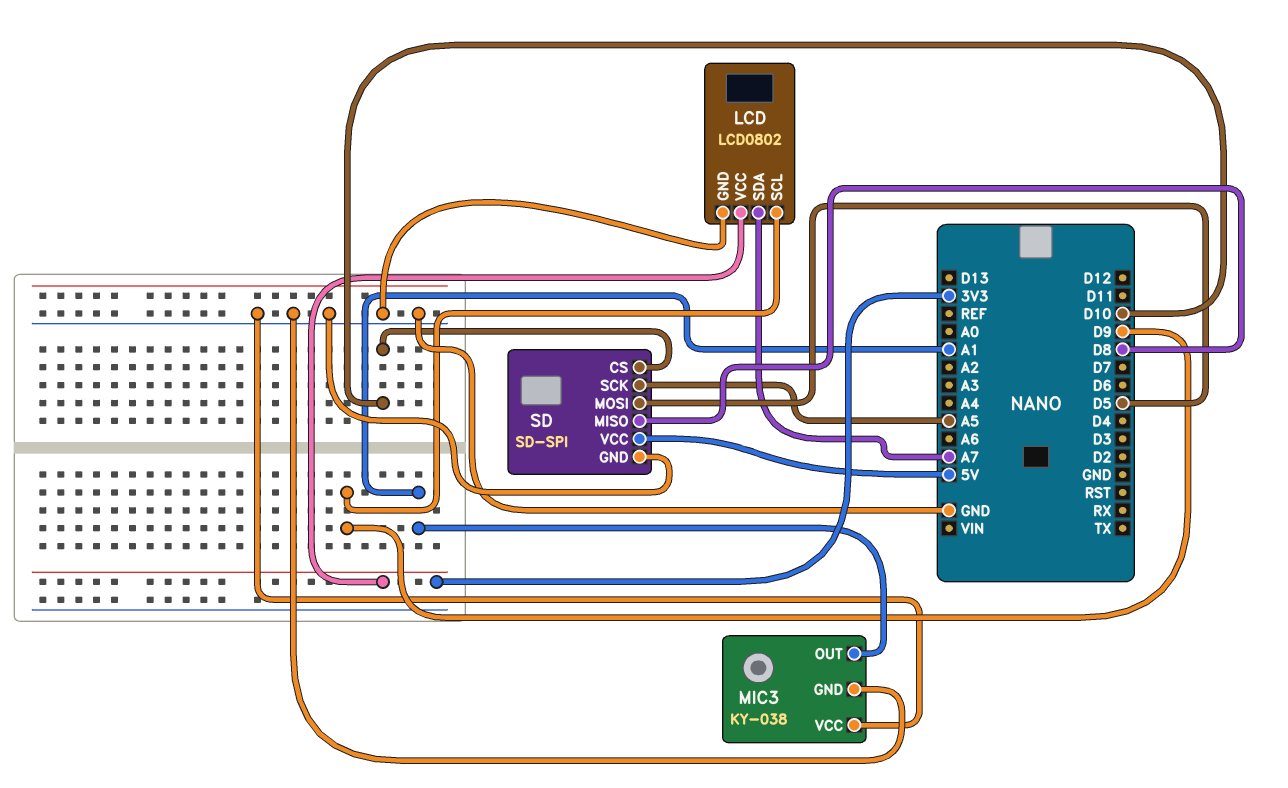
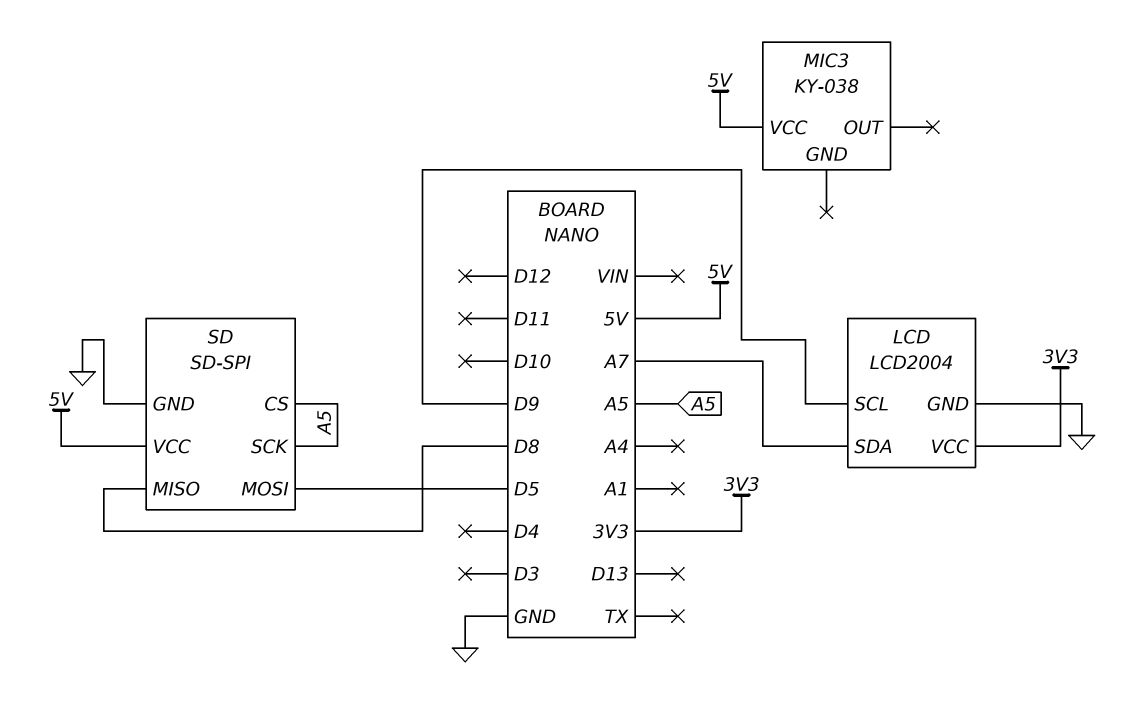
LCD: LCD0802 -> LCD2004
MIC3 pin GND: GND -> none
MIC3 pin OUT: A1 -> none
MIC3 pin VCC: GND -> 5V
SD pin CS: D10 -> A5

